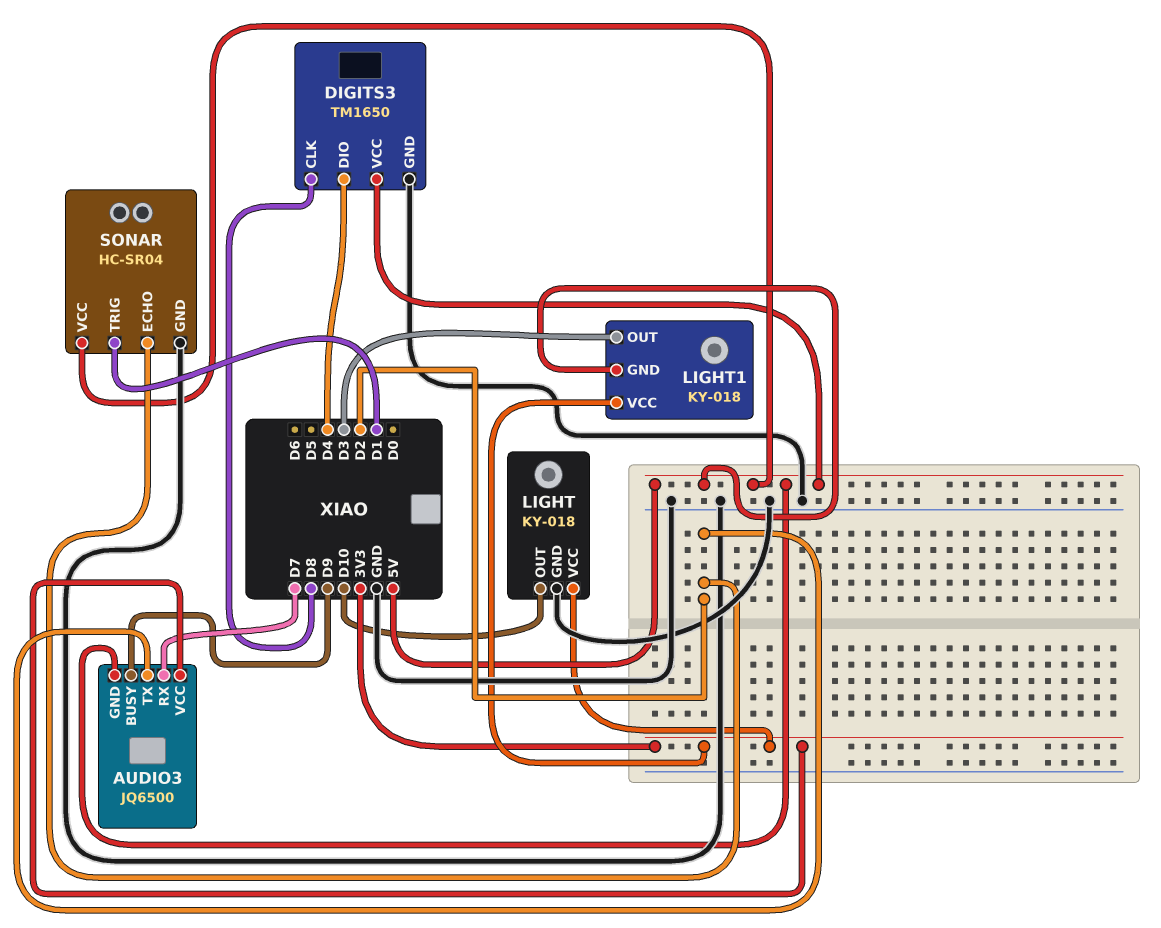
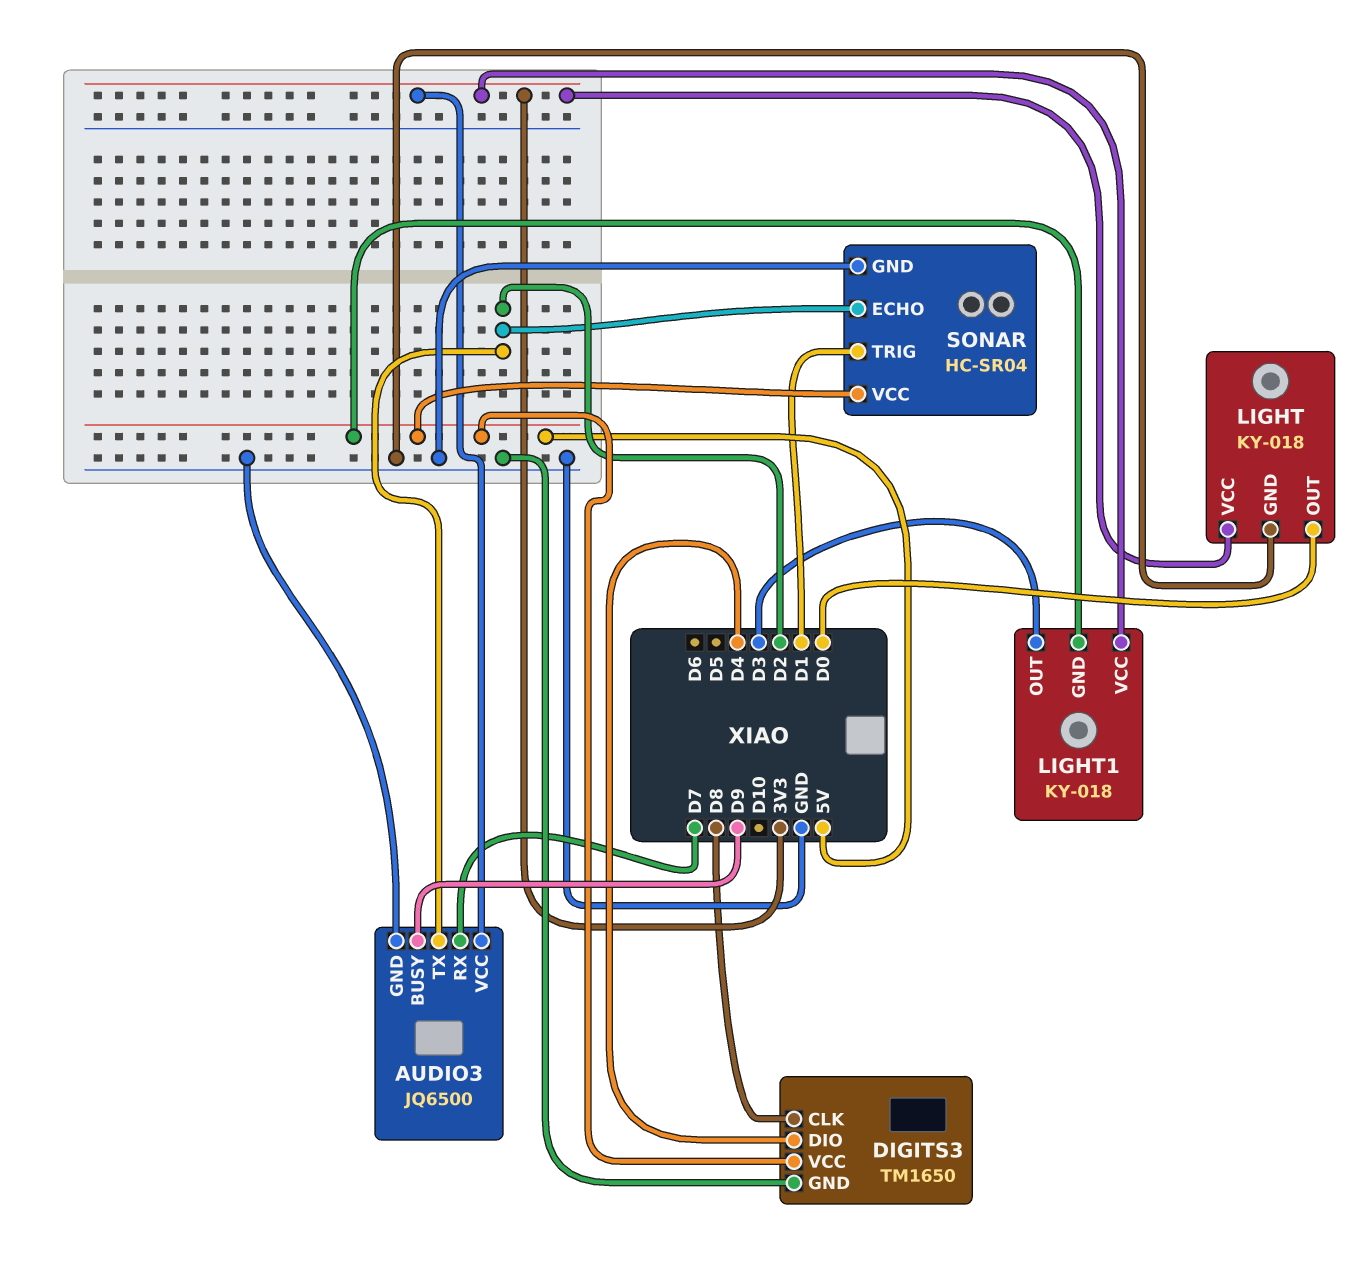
AUDIO3 pin GND: 5V -> GND
LIGHT pin OUT: D10 -> D0

